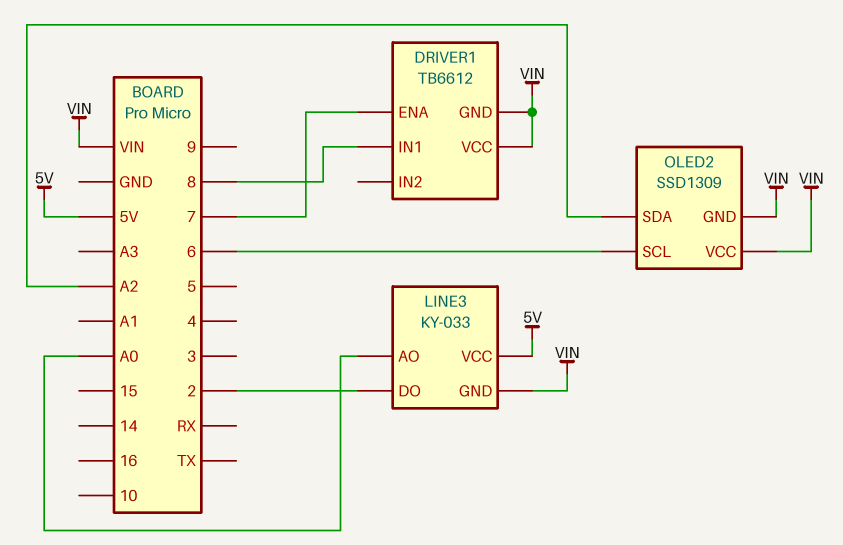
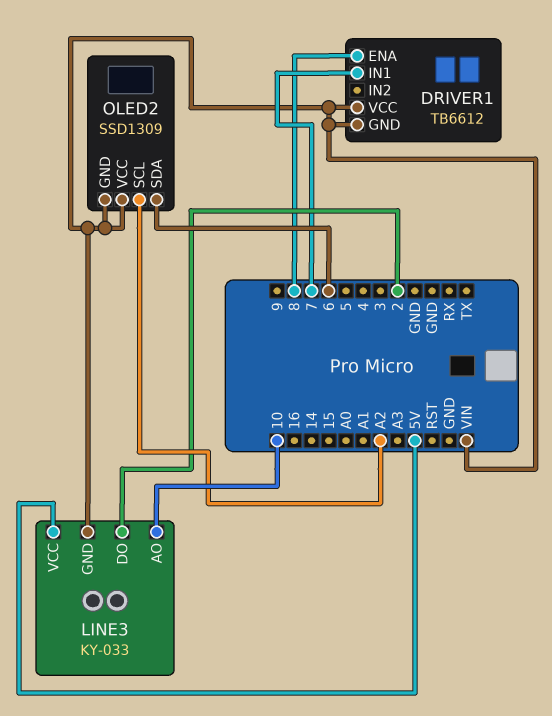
DRIVER1 pin ENA: 7 -> 8
DRIVER1 pin IN1: 8 -> 7
LINE3 pin AO: A0 -> 10
OLED2 pin SCL: 6 -> A2
OLED2 pin SDA: A2 -> 6

